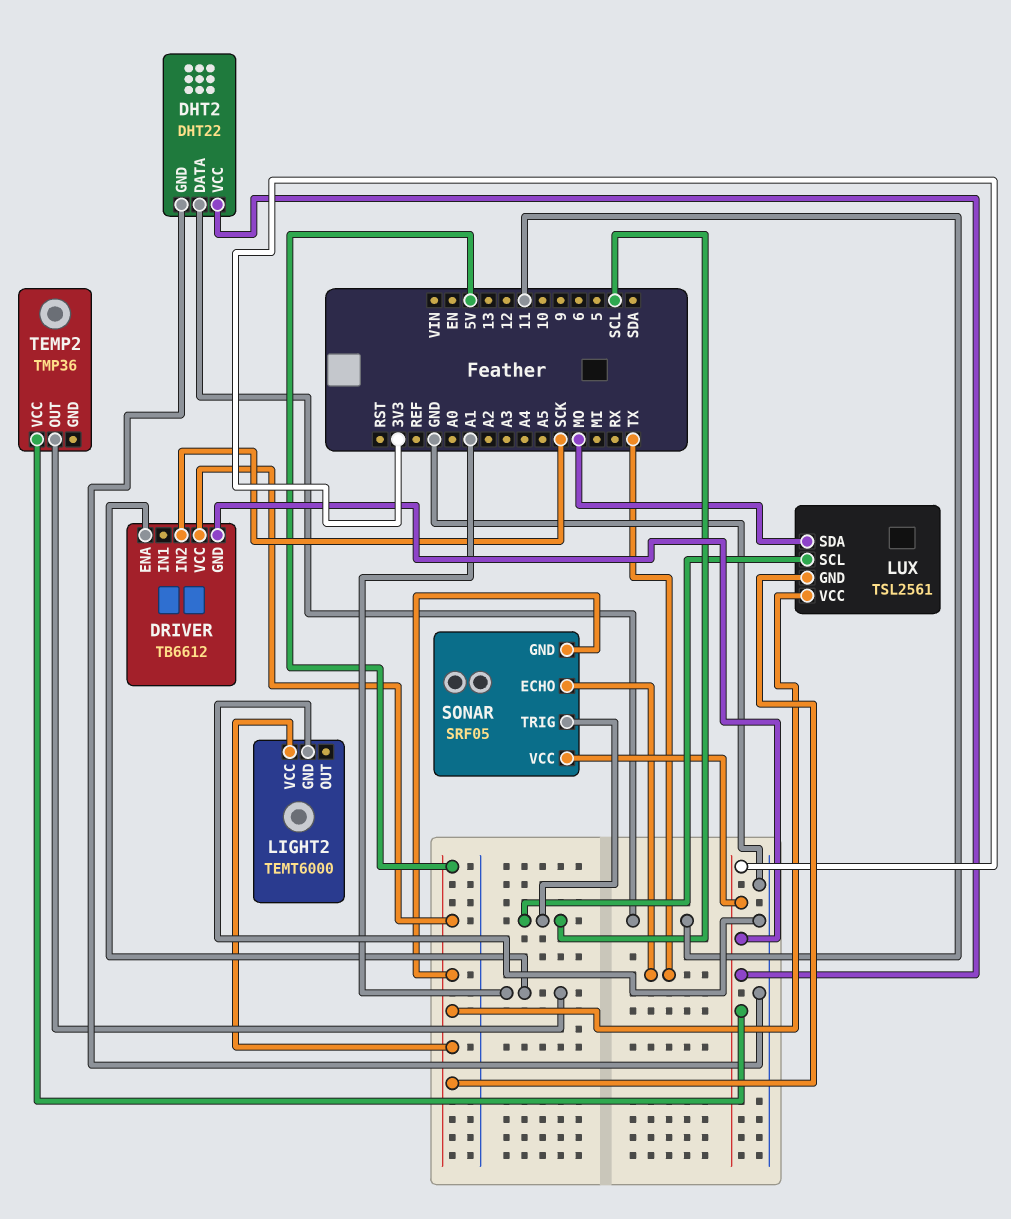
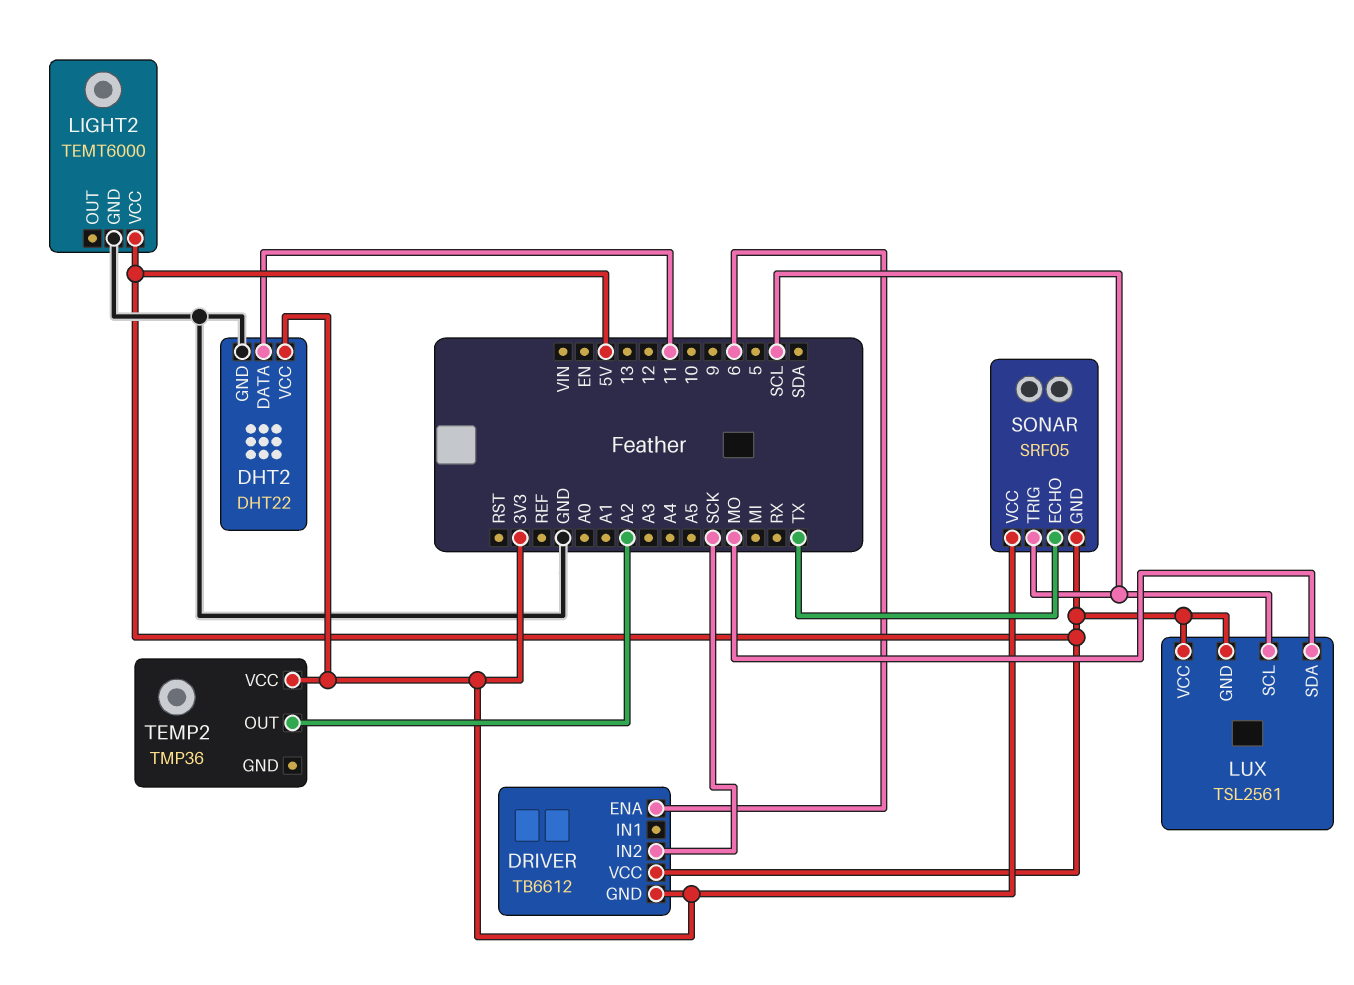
DRIVER pin ENA: A1 -> 6
TEMP2 pin OUT: A1 -> A2

